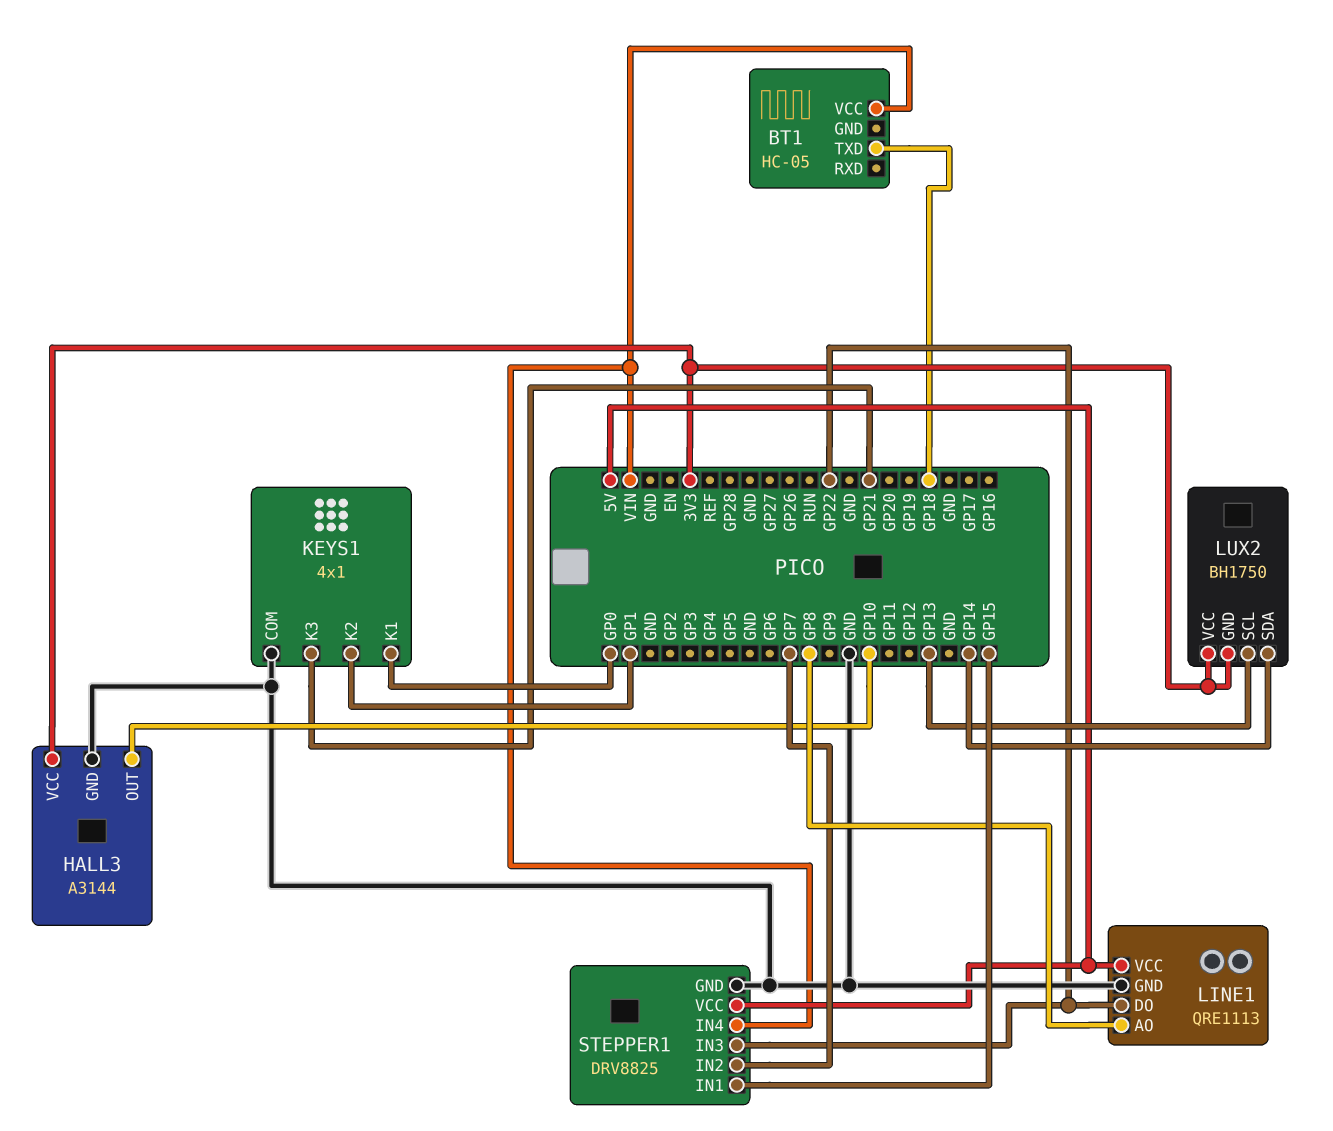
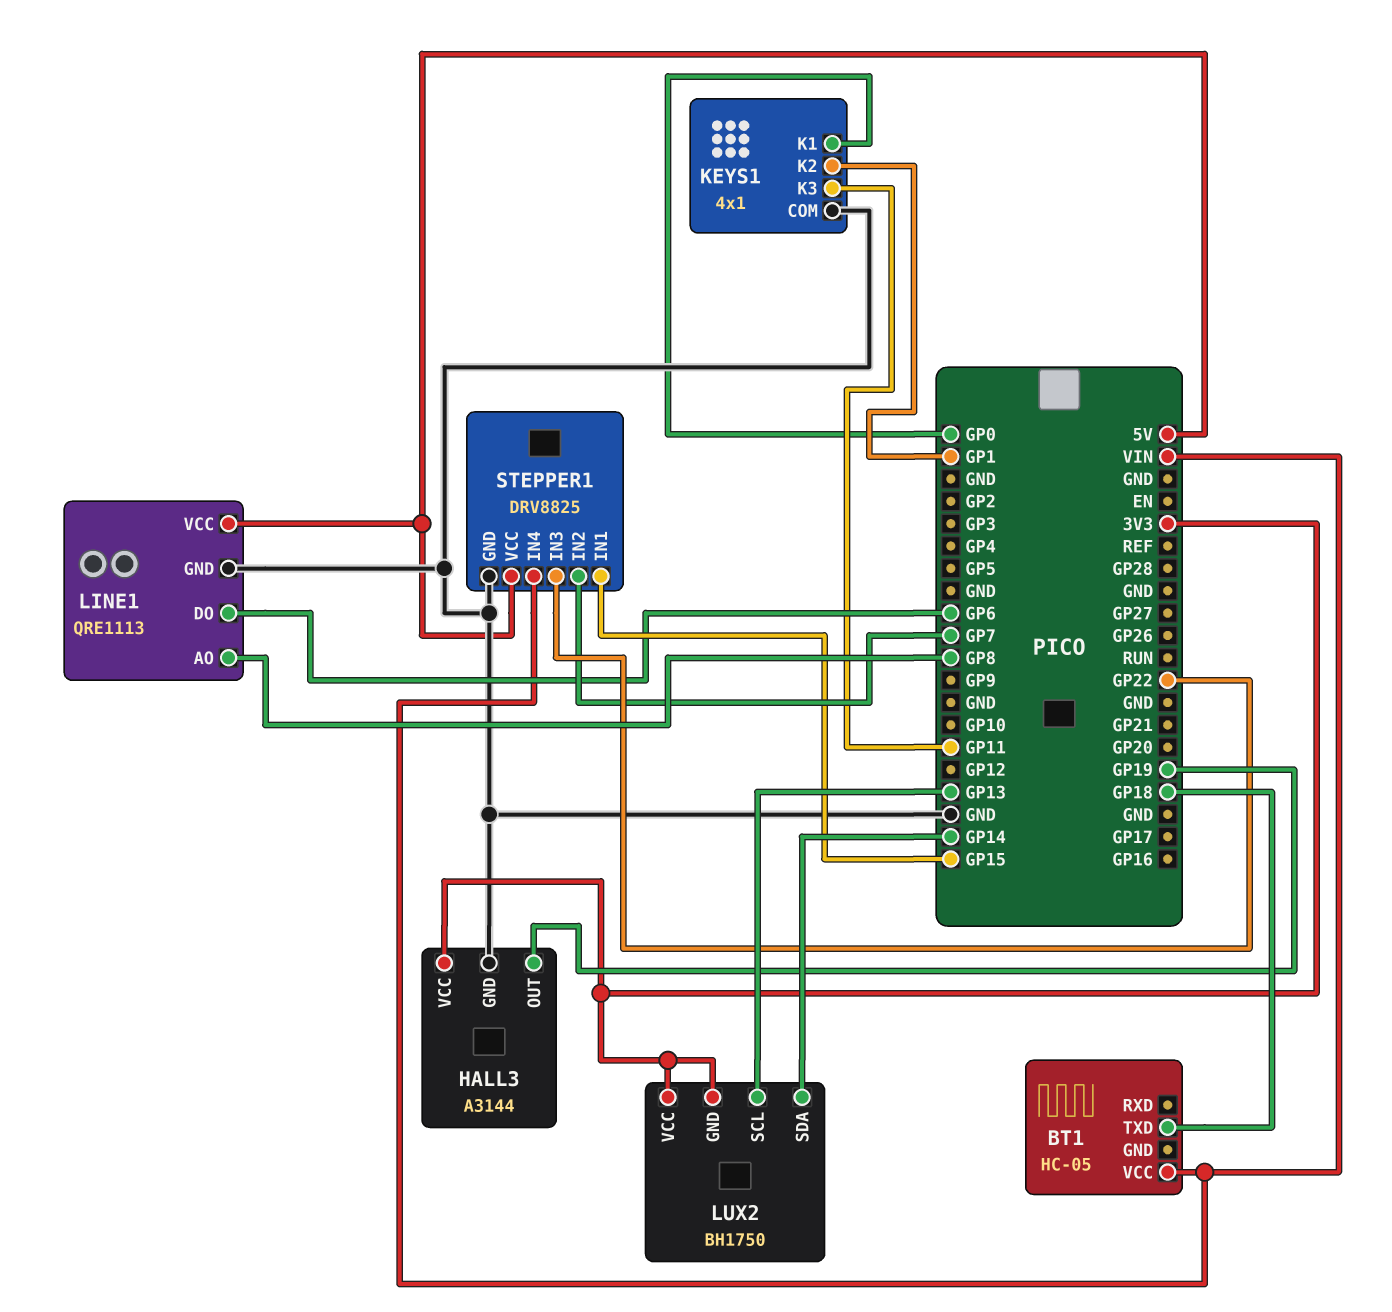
HALL3 pin OUT: GP10 -> GP19
KEYS1 pin K3: GP21 -> GP11
LINE1 pin DO: GP22 -> GP6

